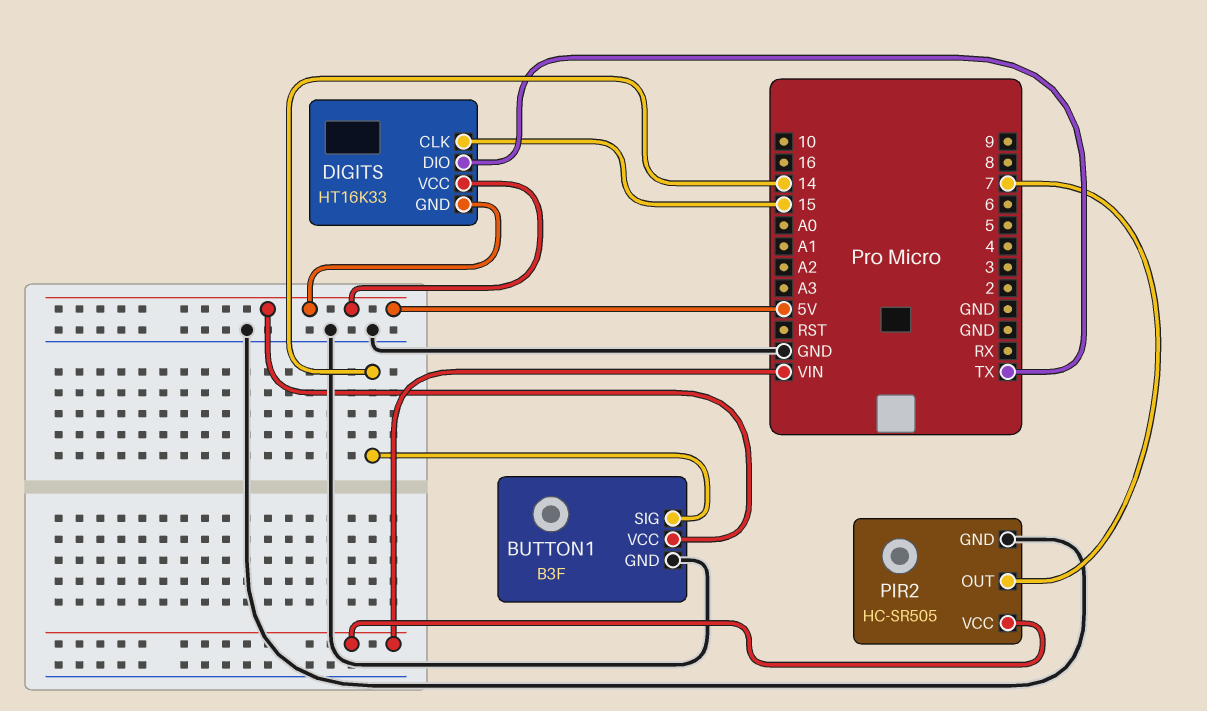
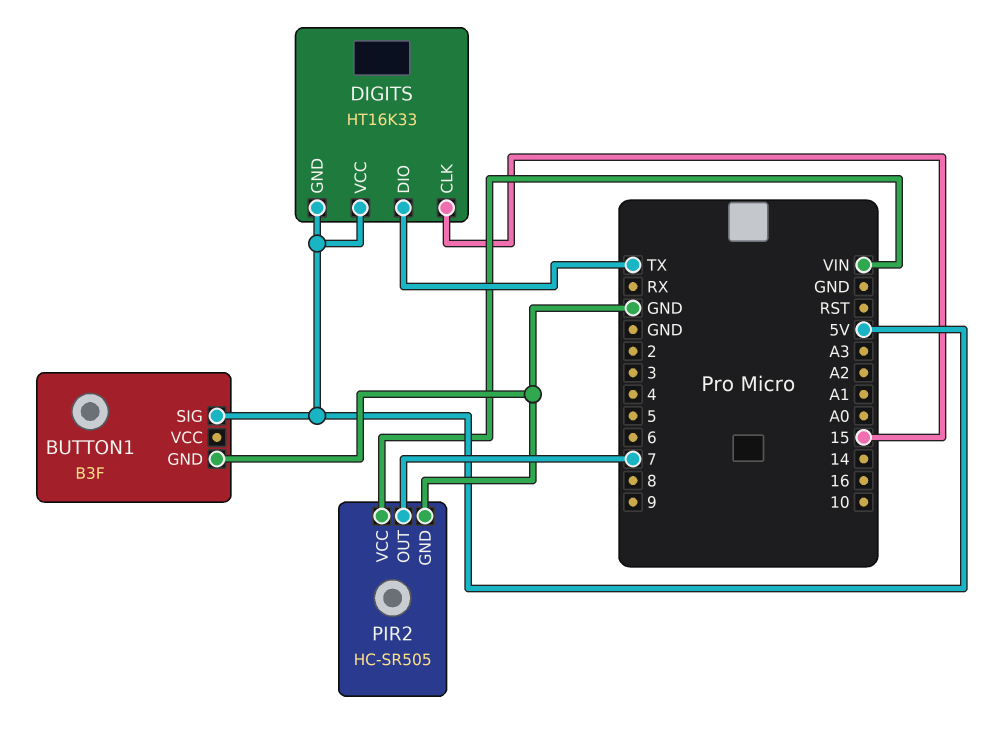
BUTTON1 pin SIG: 14 -> 5V
BUTTON1 pin VCC: 5V -> none

